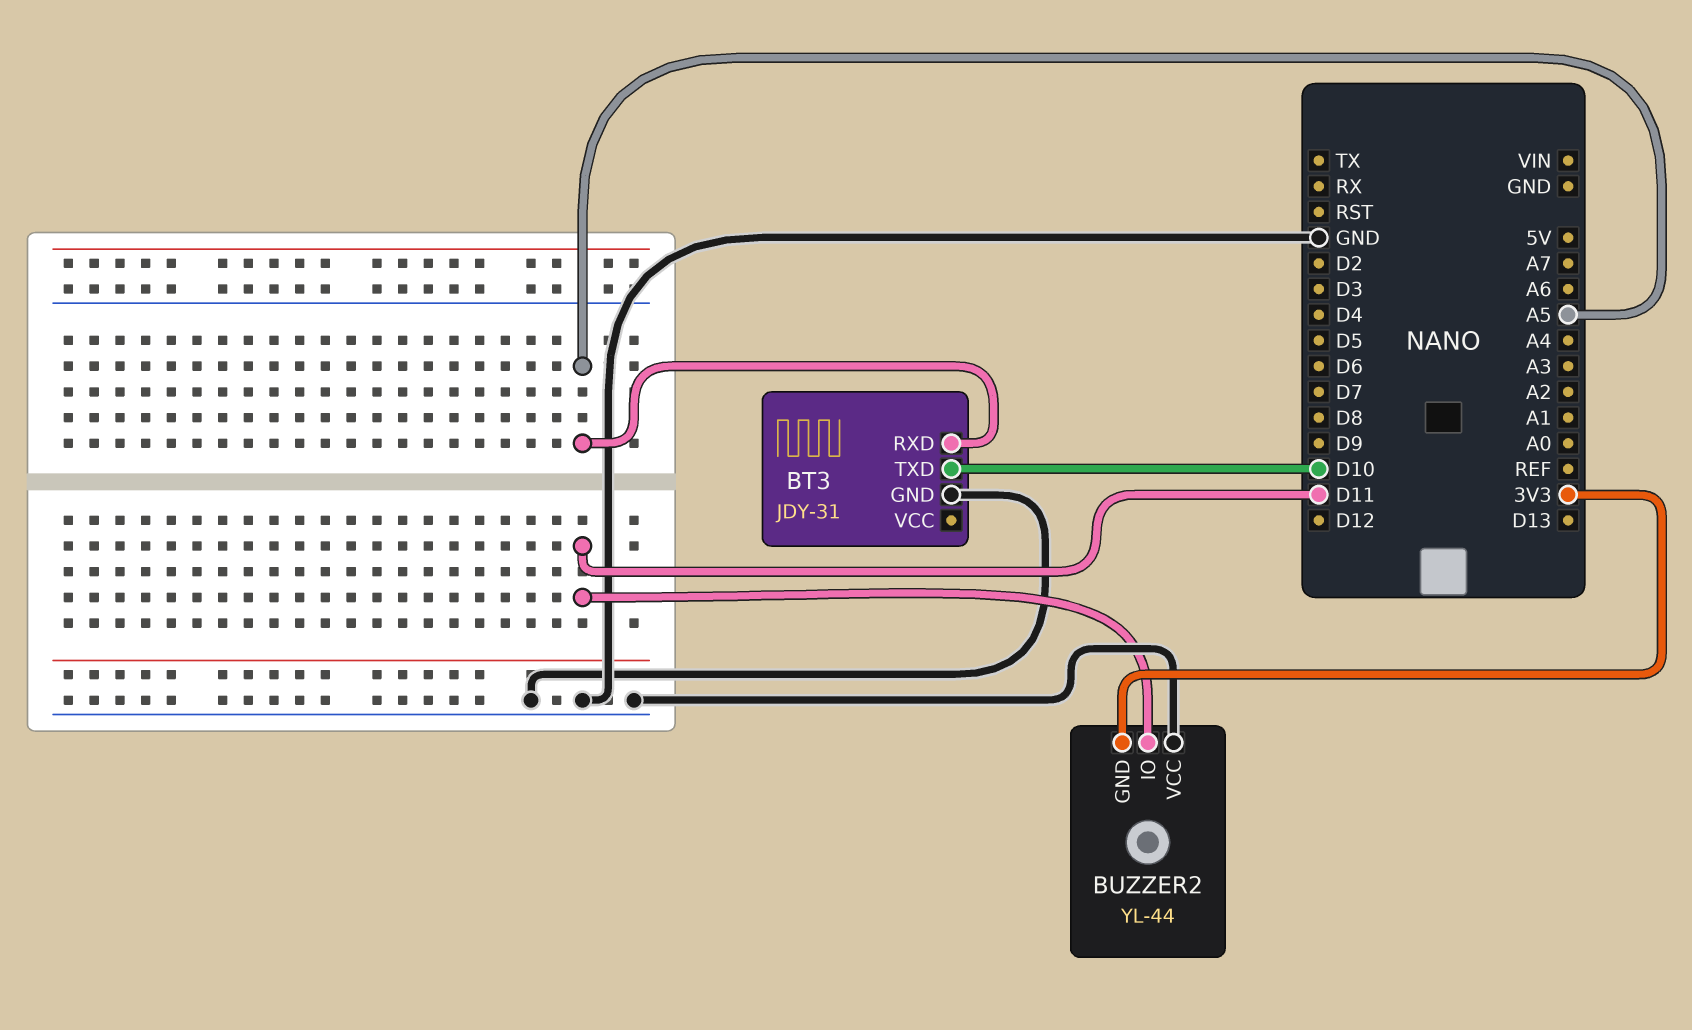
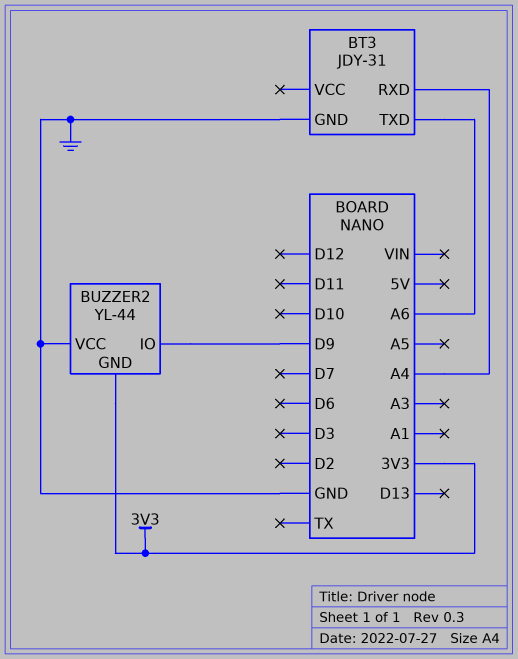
BT3 pin RXD: A5 -> A4
BT3 pin TXD: D10 -> A6
BUZZER2 pin IO: D11 -> D9

